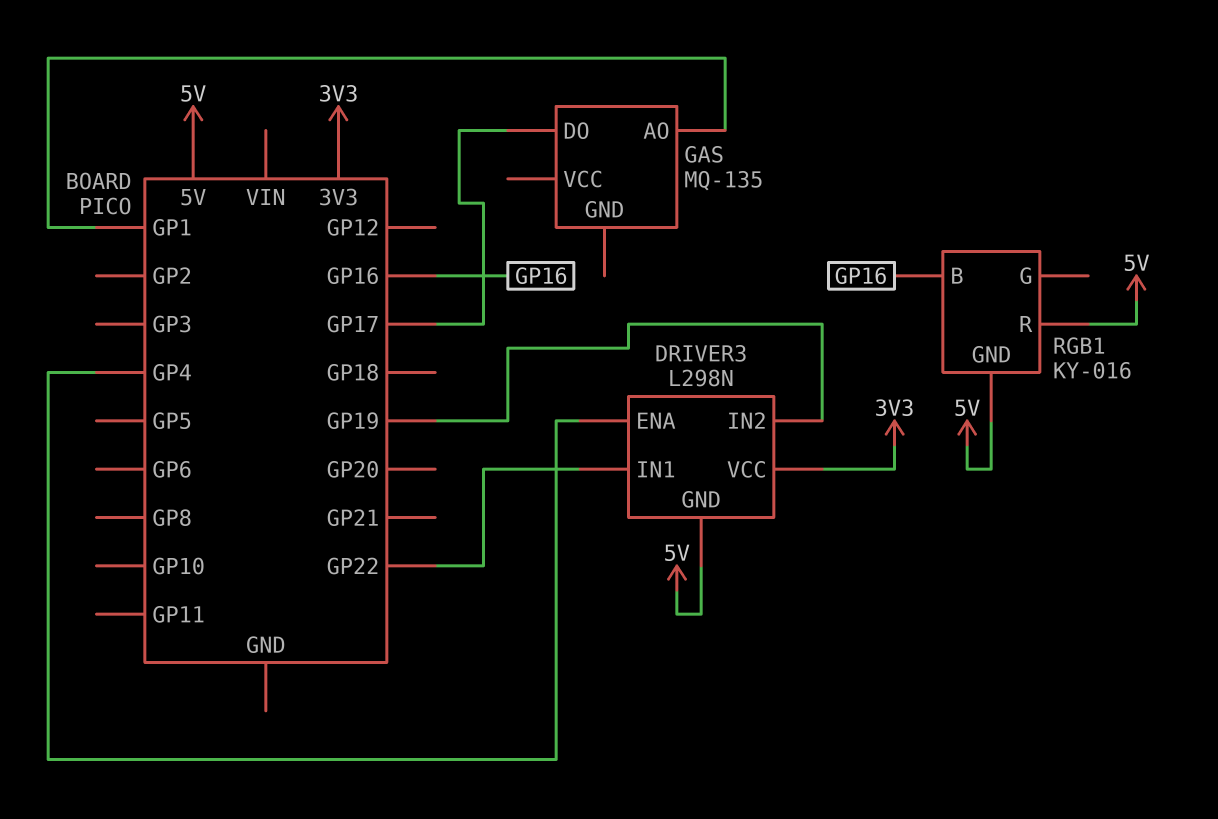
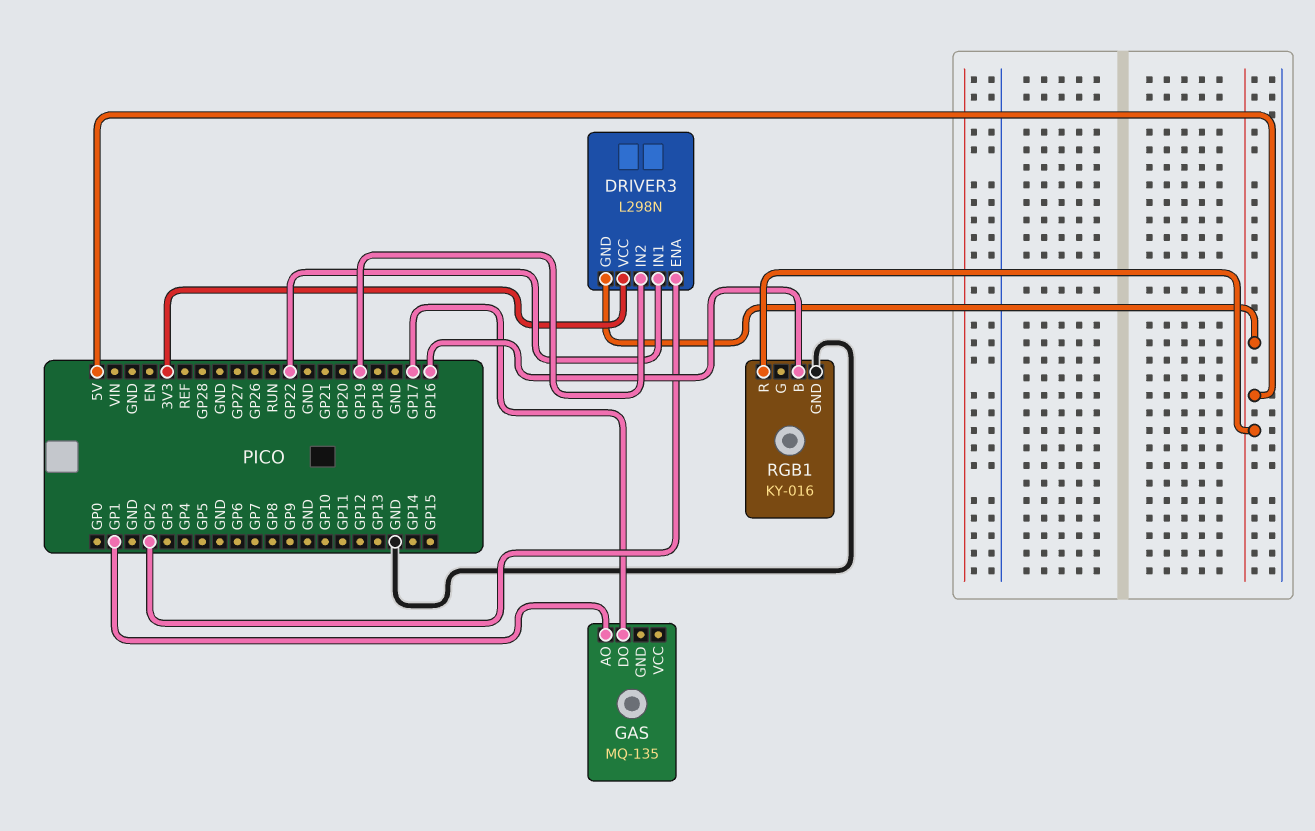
DRIVER3 pin ENA: GP4 -> GP2
RGB1 pin GND: 5V -> GND

